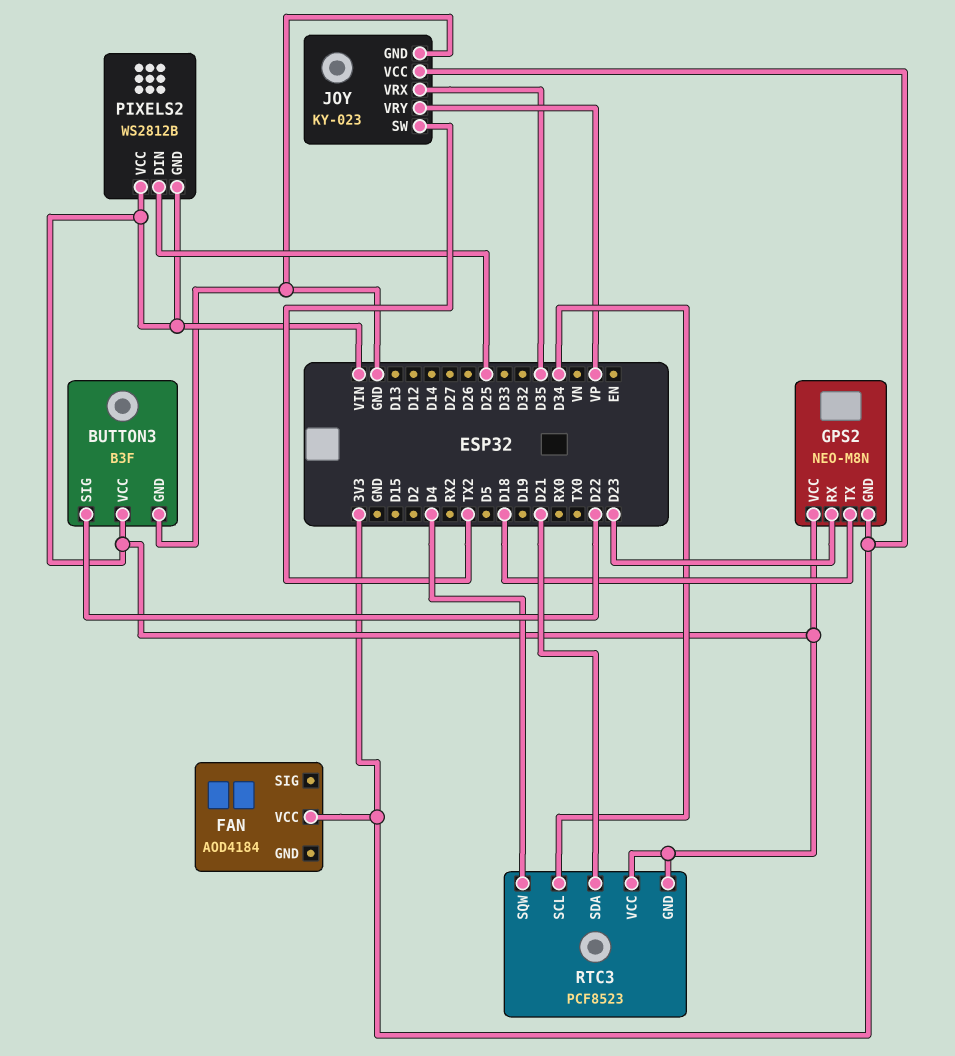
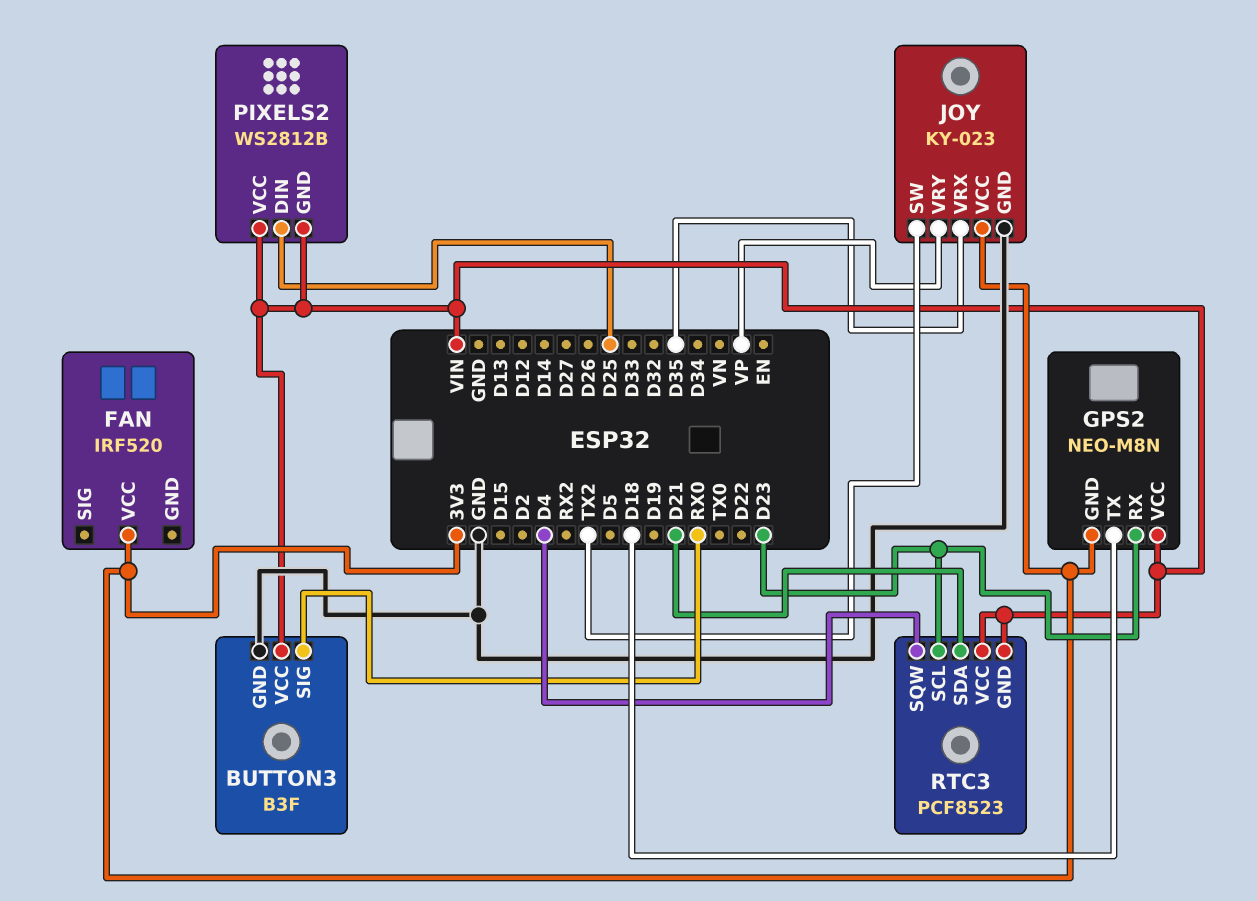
BUTTON3 pin SIG: D22 -> RX0
FAN: AOD4184 -> IRF520
RTC3 pin SCL: D34 -> D23

